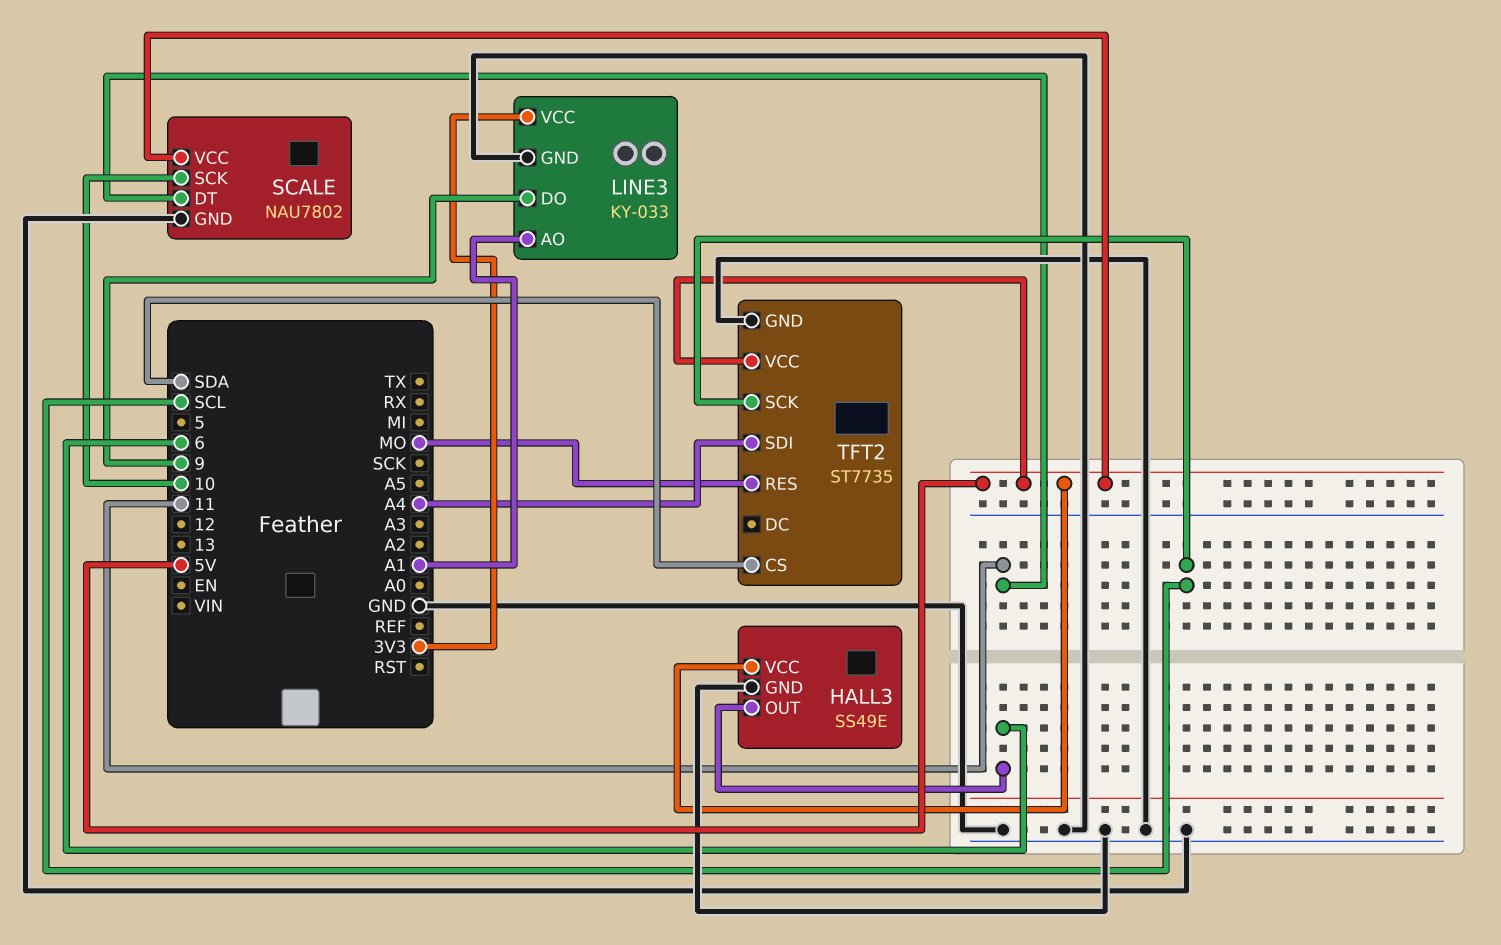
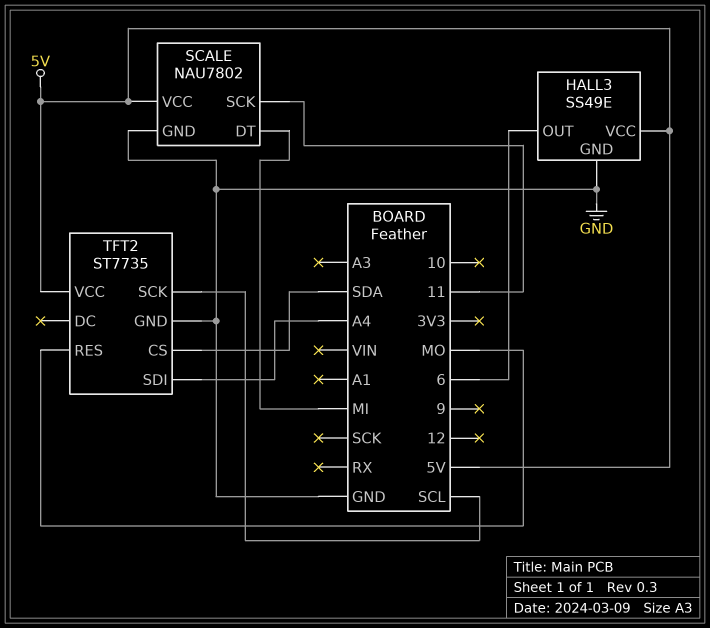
LINE3: KY-033 -> none
LINE3 pin AO: A1 -> none
LINE3 pin DO: 9 -> none
LINE3 pin GND: GND -> none
LINE3 pin VCC: 3V3 -> none
SCALE pin DT: 11 -> MI
SCALE pin SCK: 10 -> 11

